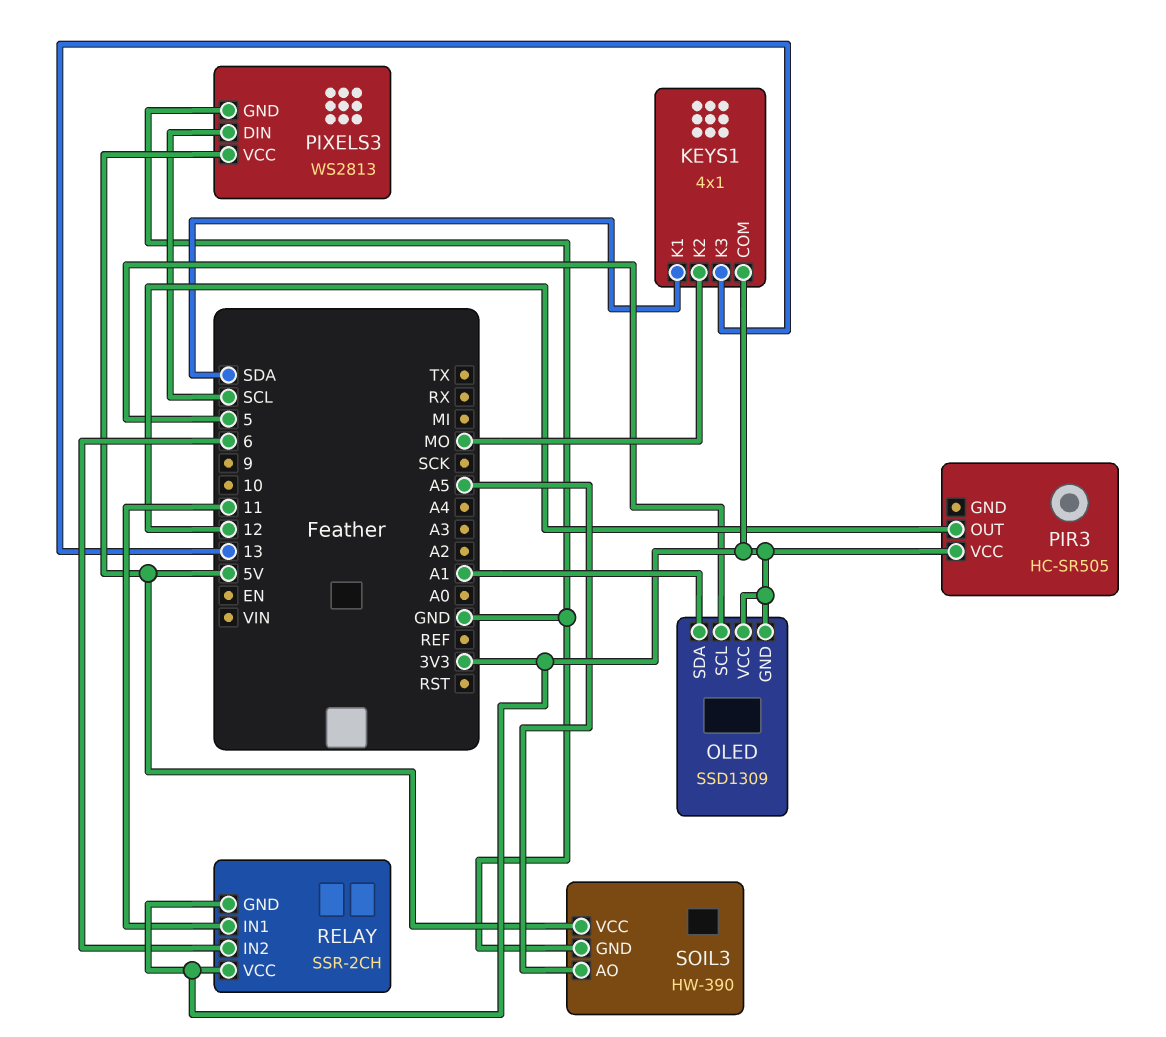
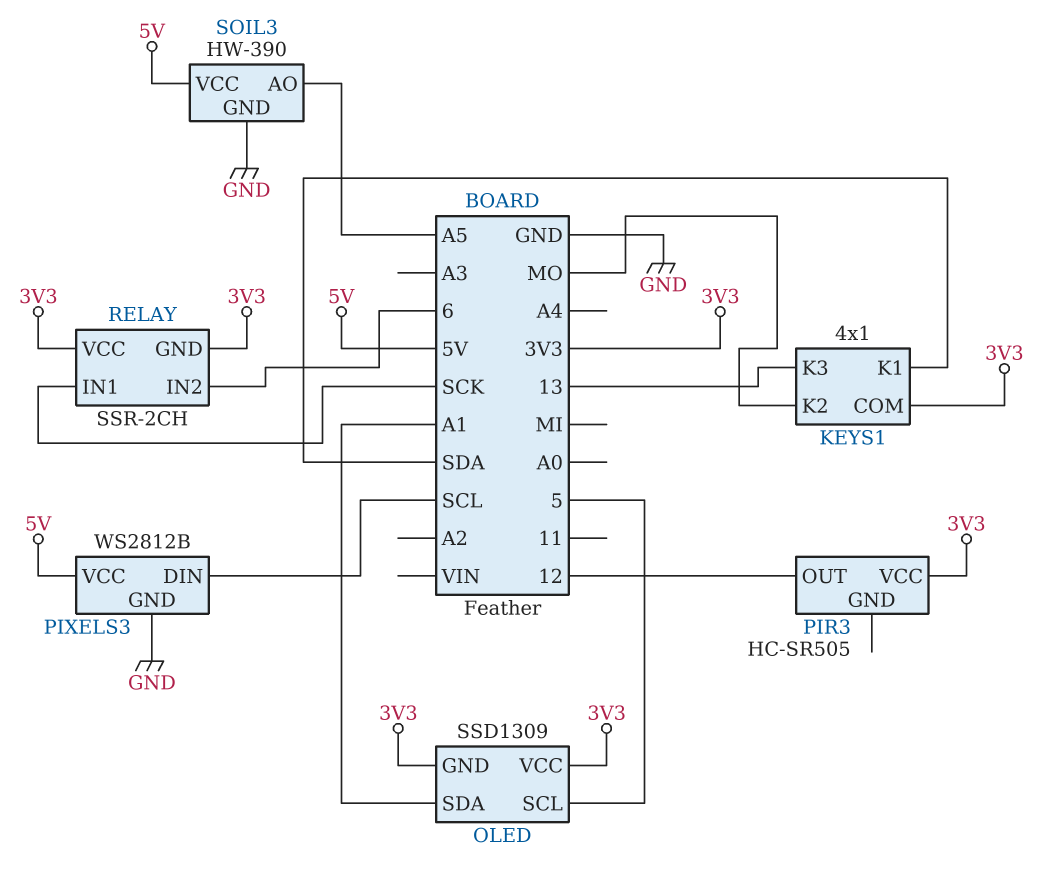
PIXELS3: WS2813 -> WS2812B
RELAY pin IN1: 11 -> SCK

